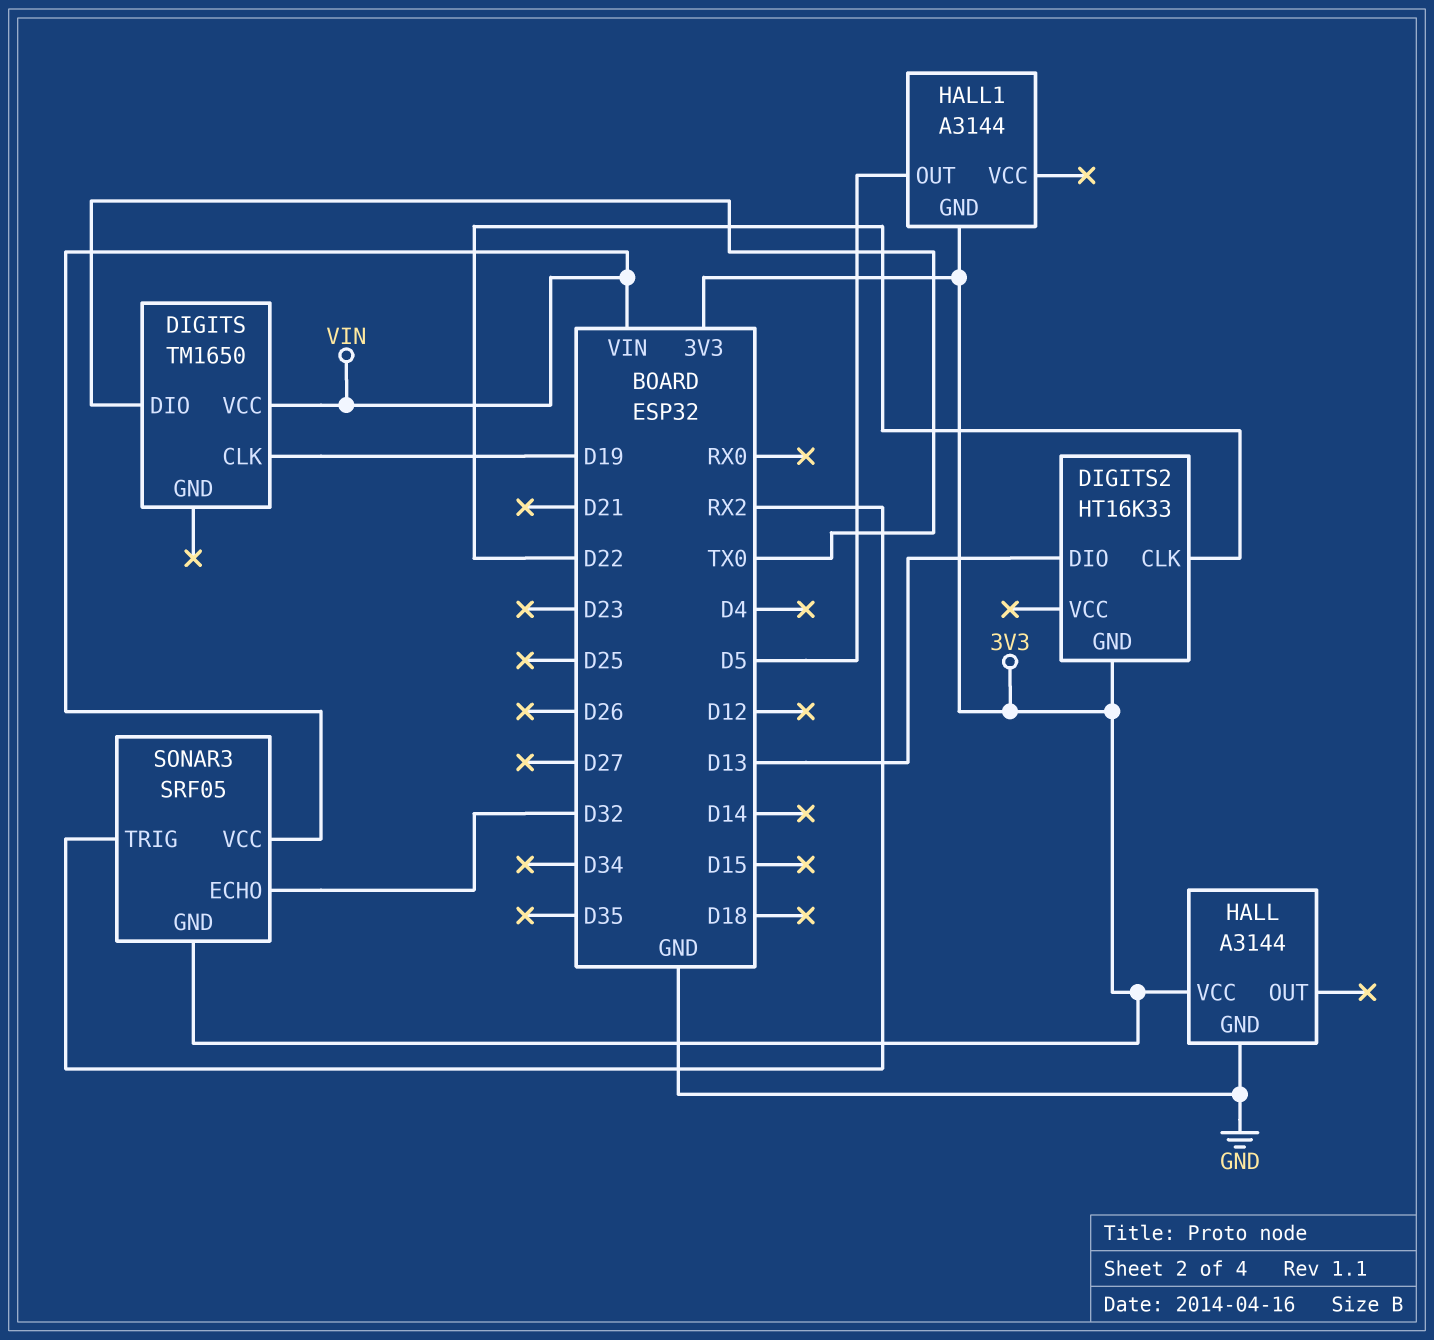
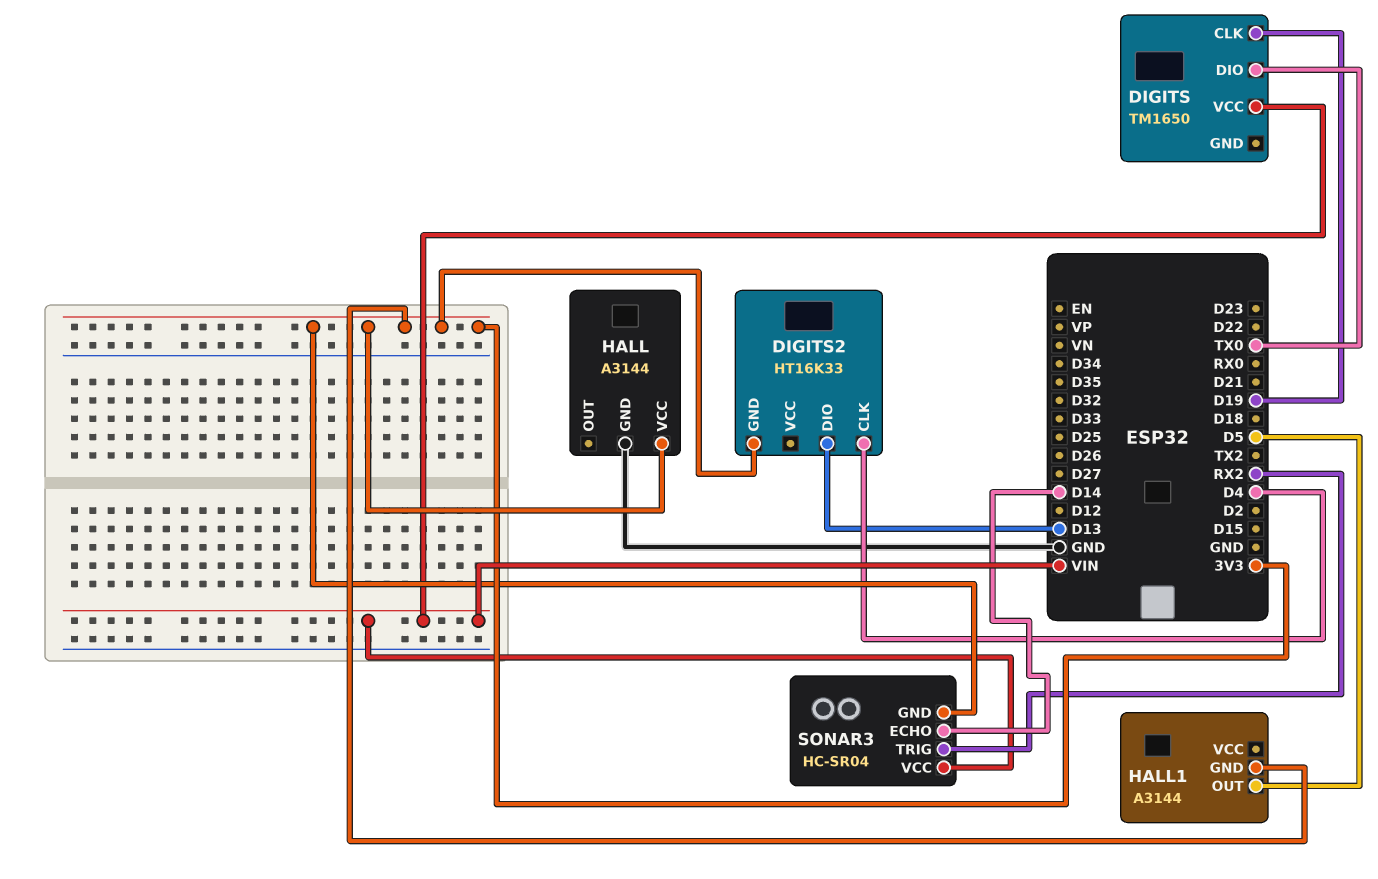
DIGITS2 pin CLK: D22 -> D4
SONAR3: SRF05 -> HC-SR04
SONAR3 pin ECHO: D32 -> D14

